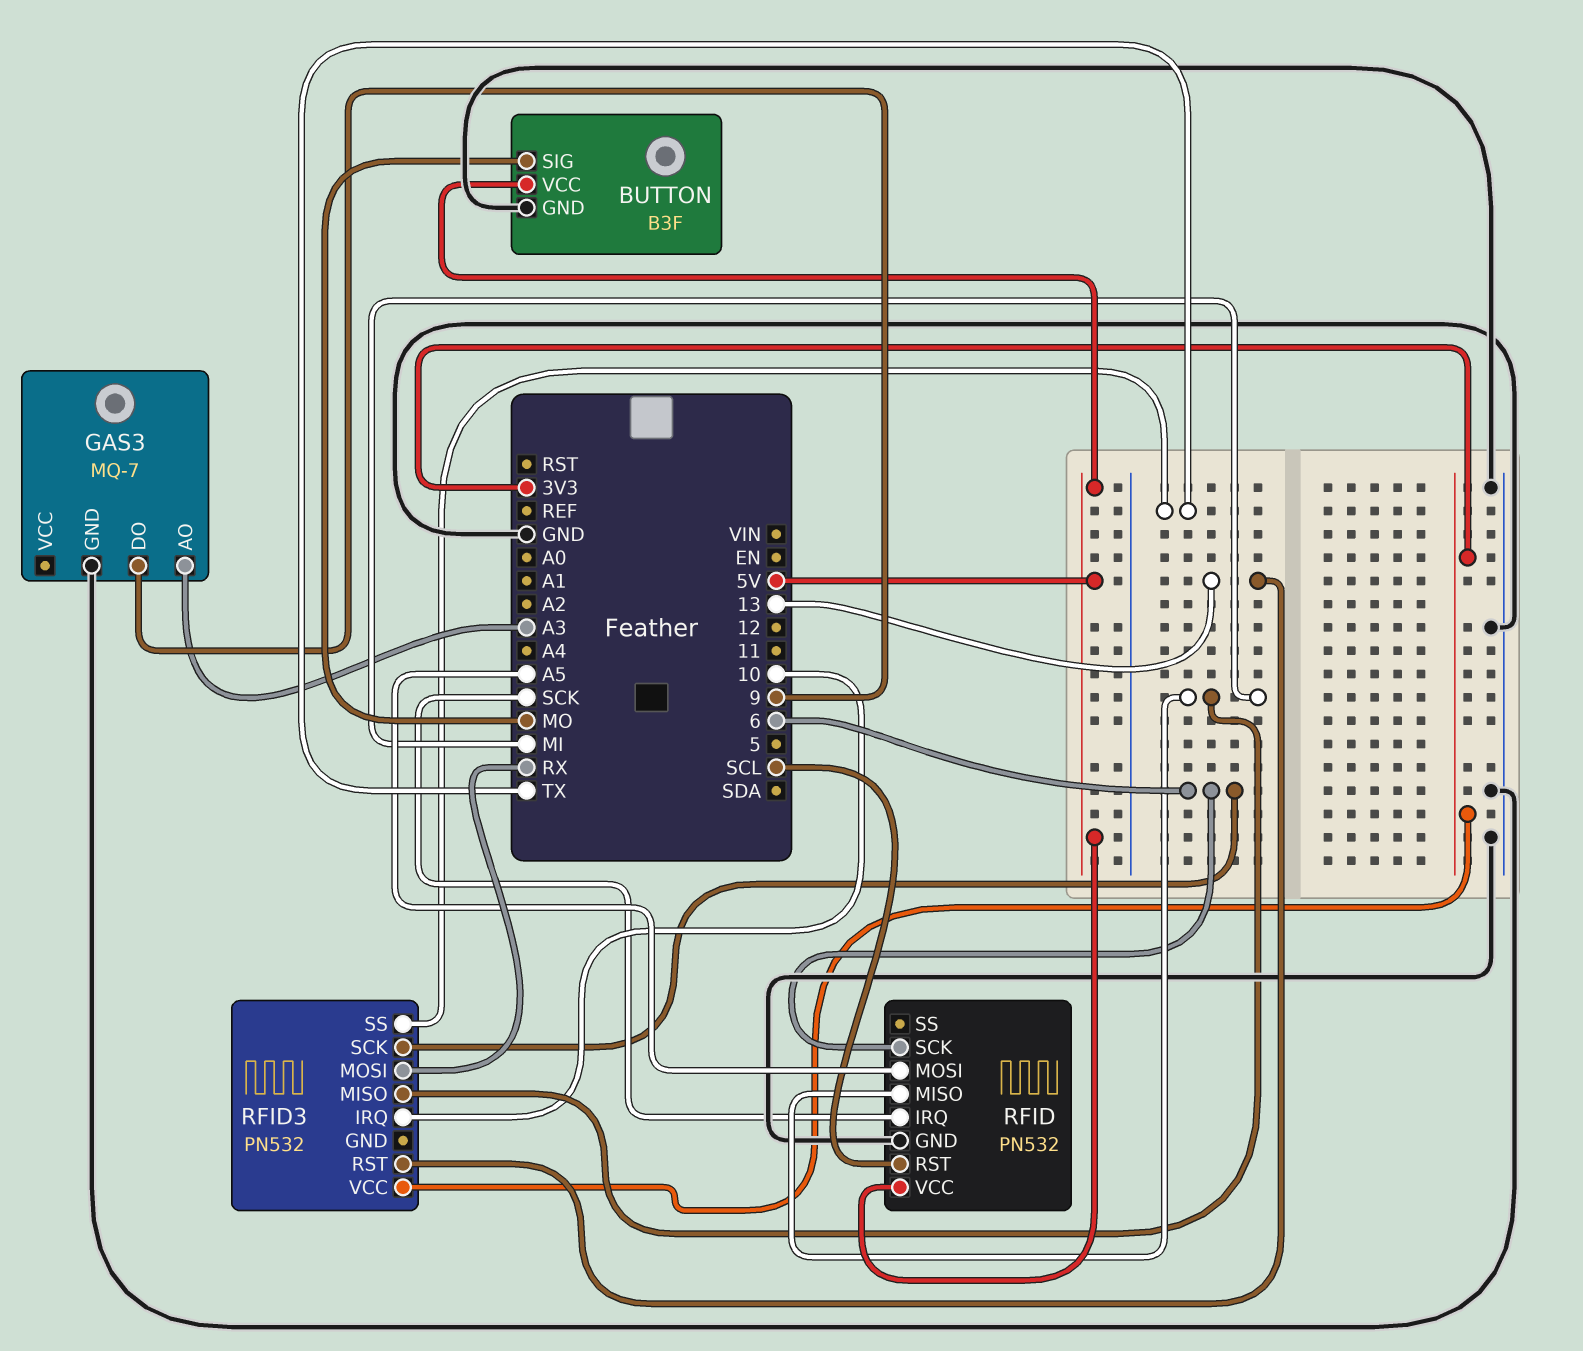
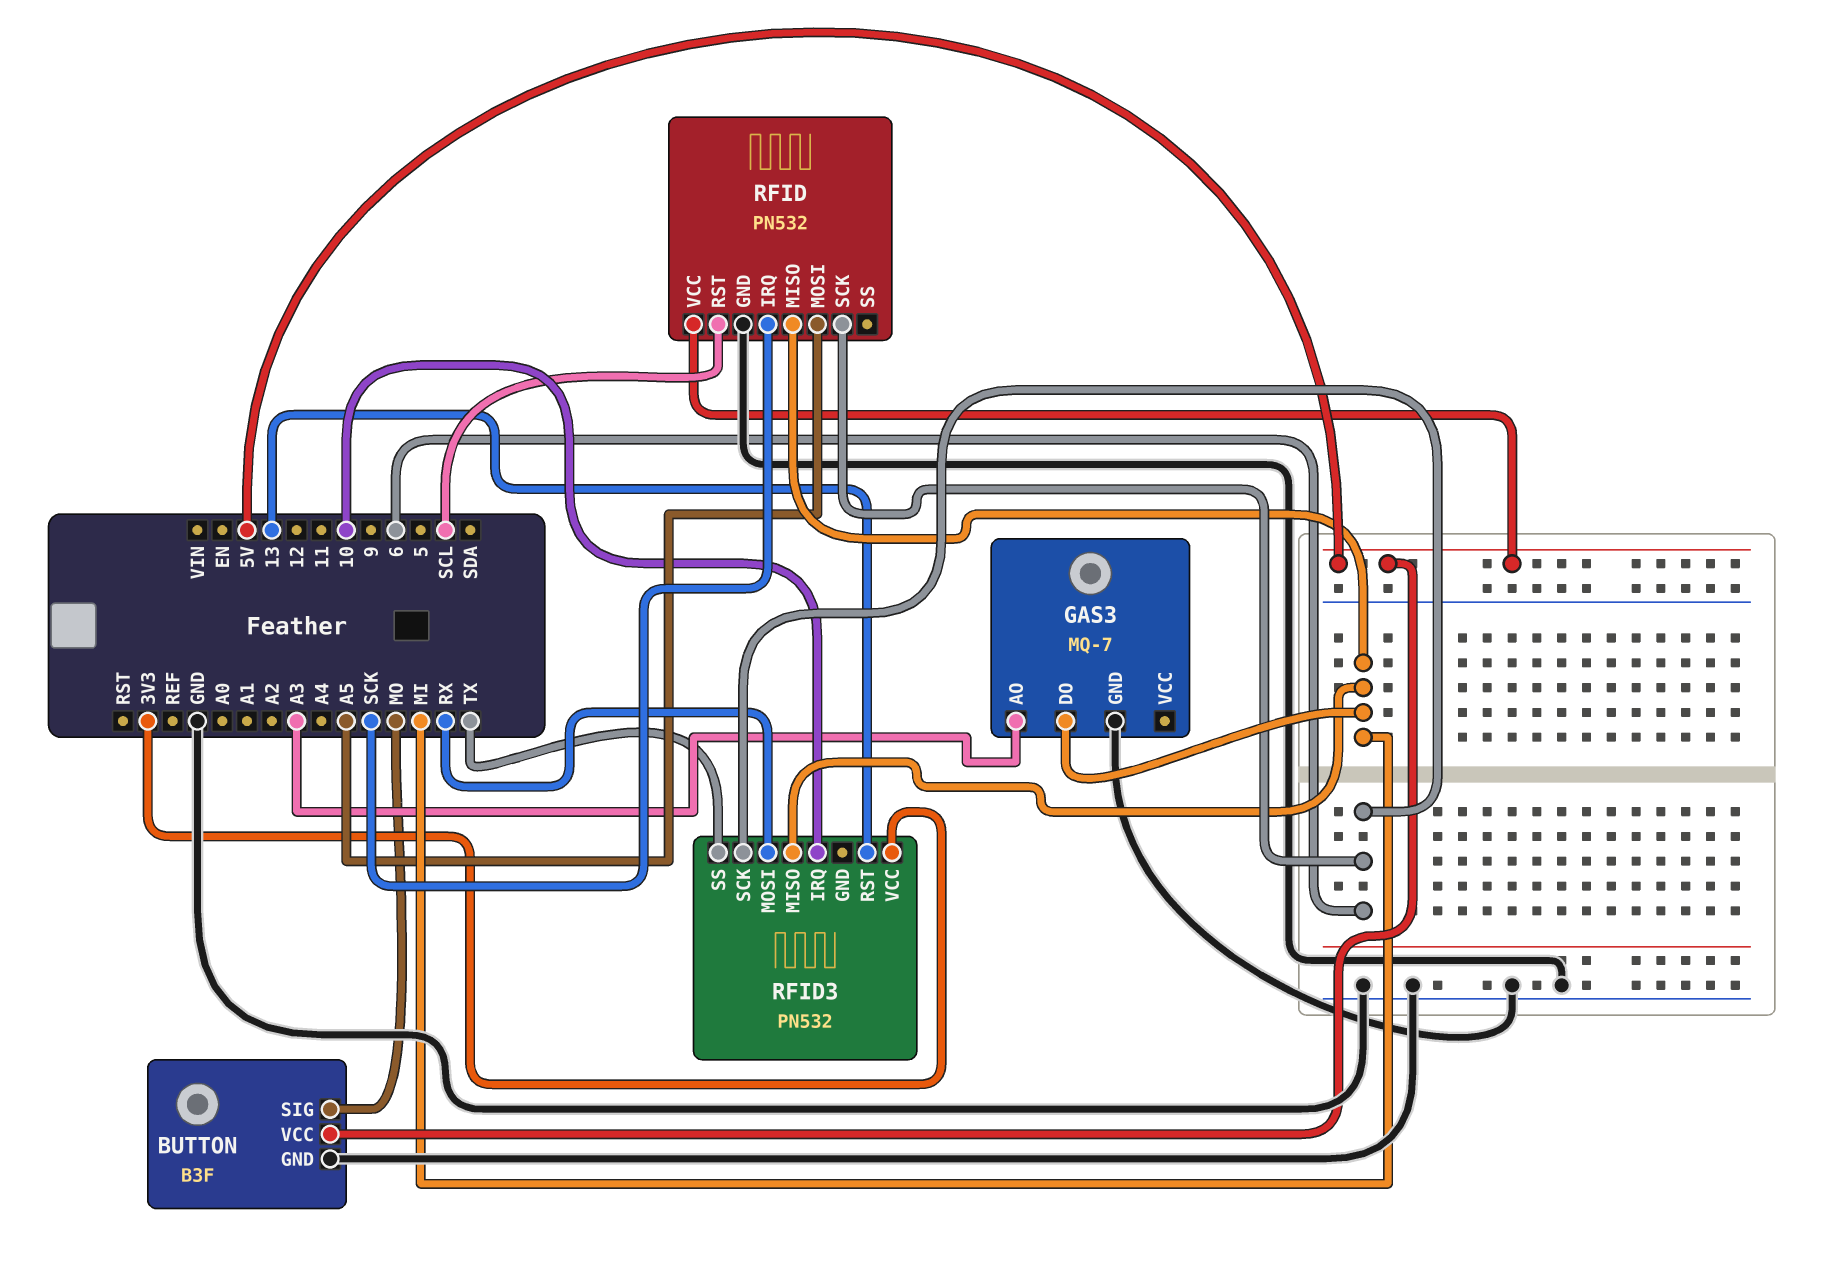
GAS3 pin DO: 9 -> MI

